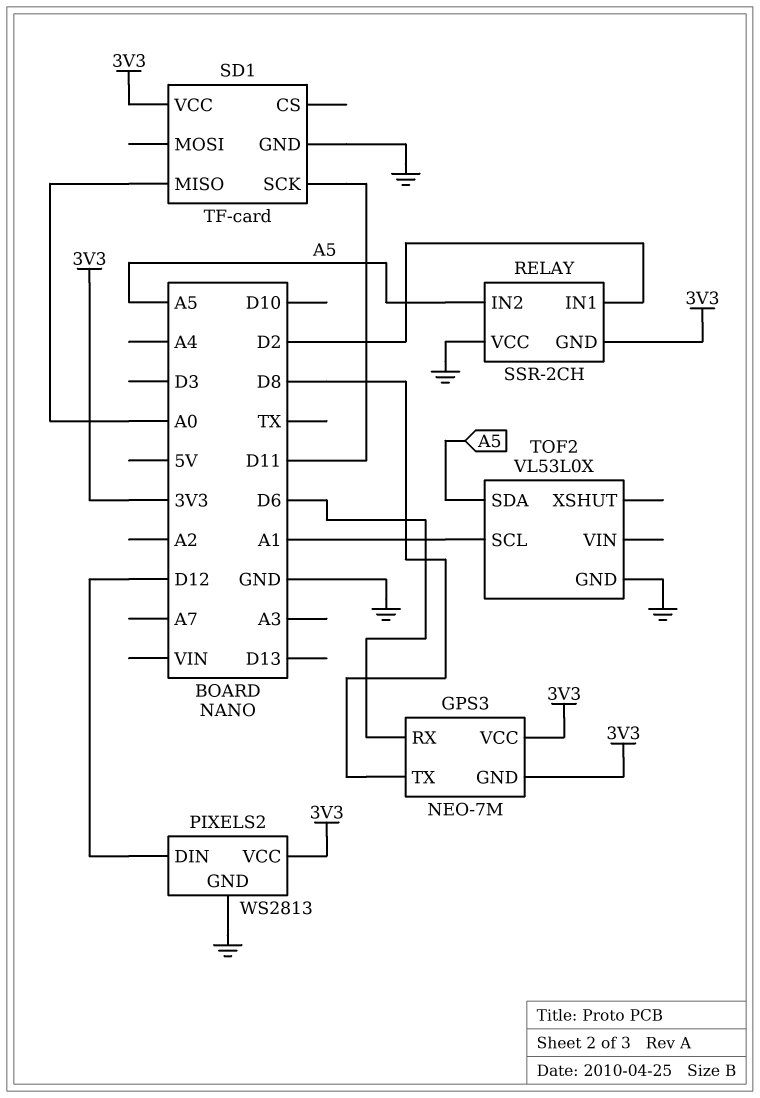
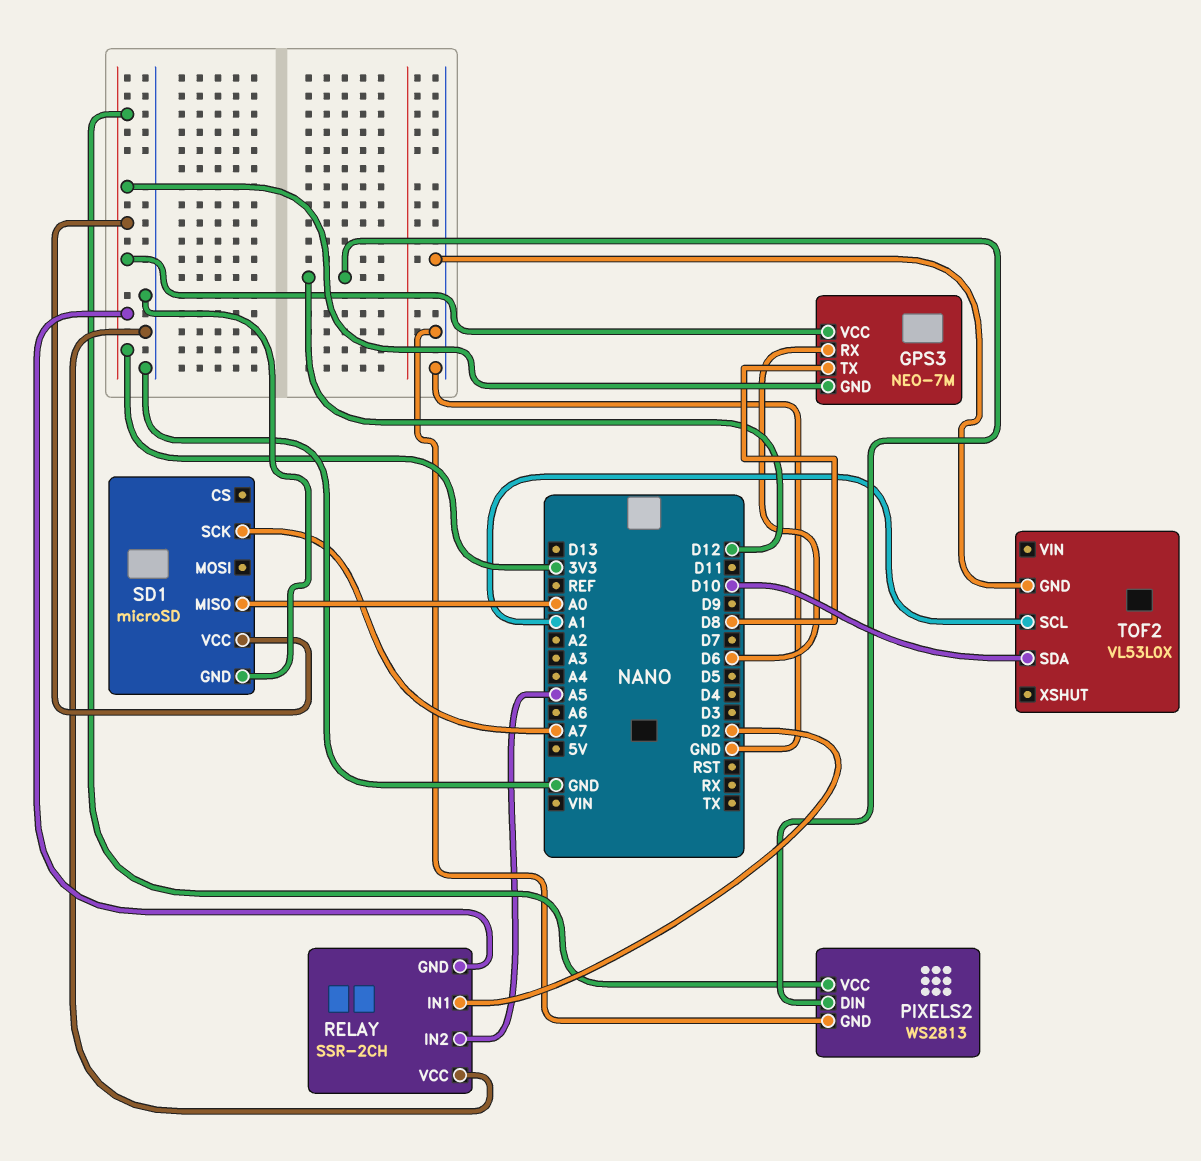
SD1: TF-card -> microSD
SD1 pin SCK: D11 -> A7
TOF2 pin SDA: A5 -> D10

